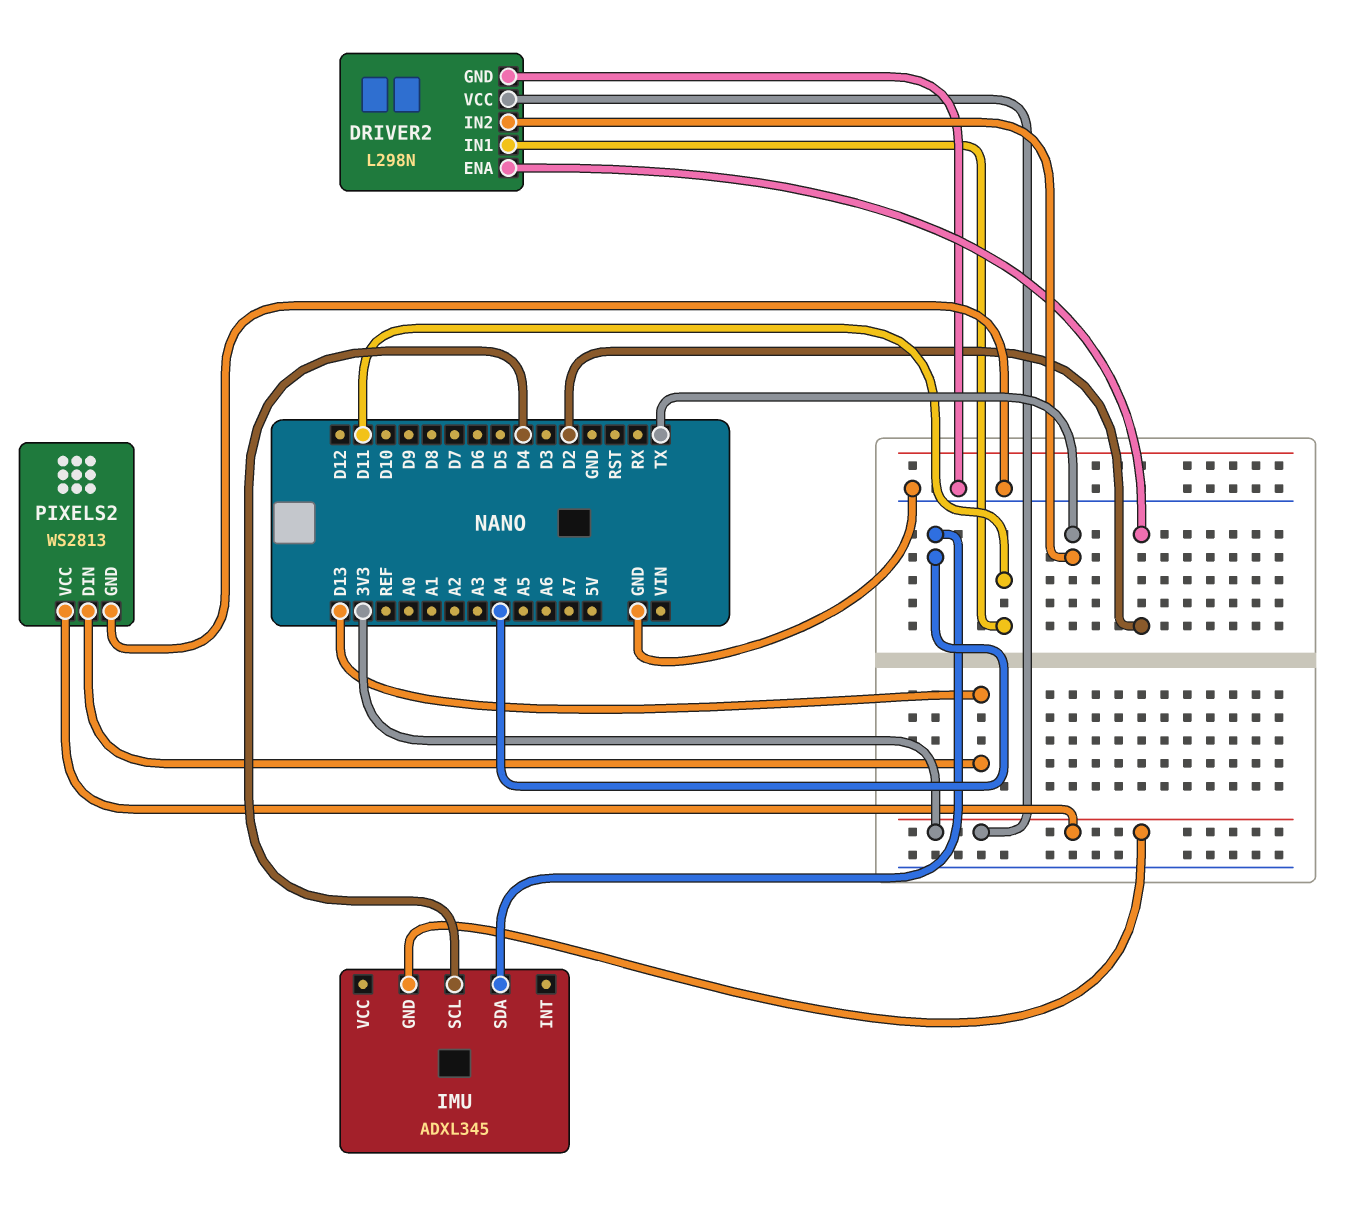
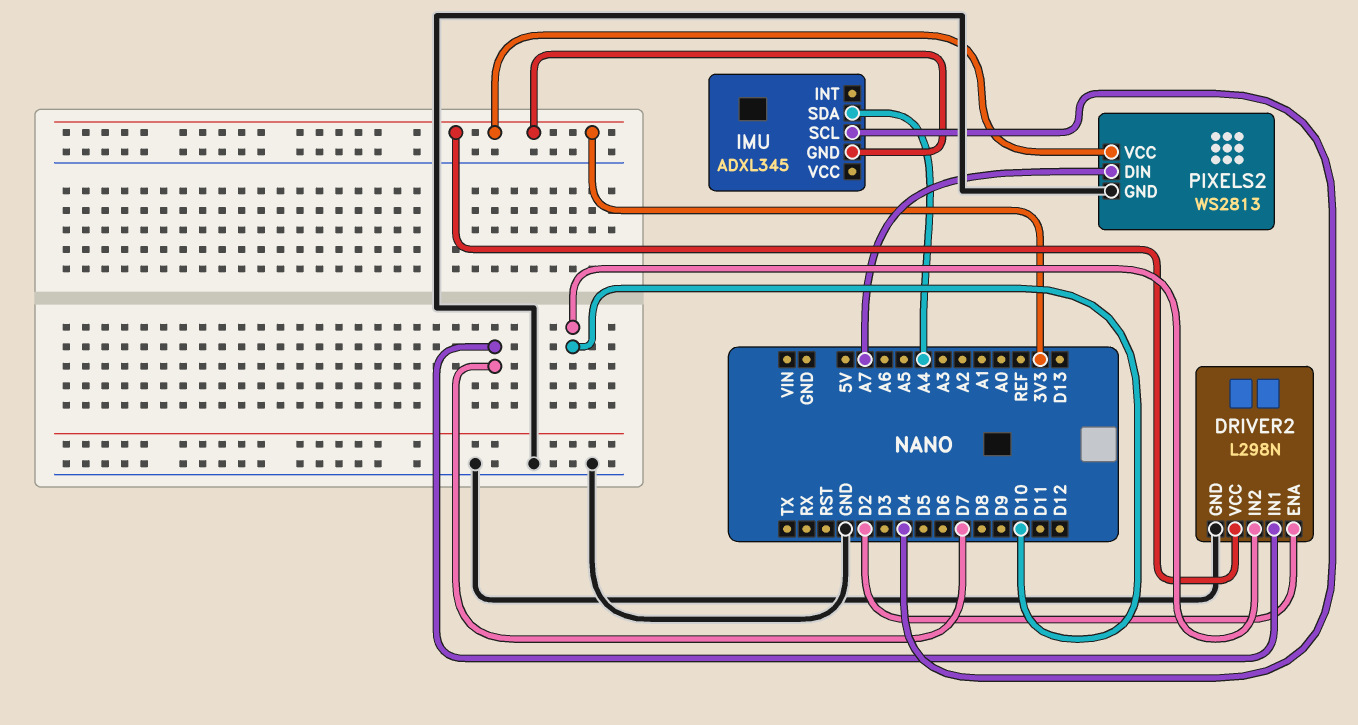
DRIVER2 pin IN1: D11 -> D7
DRIVER2 pin IN2: TX -> D10
PIXELS2 pin DIN: D13 -> A7

